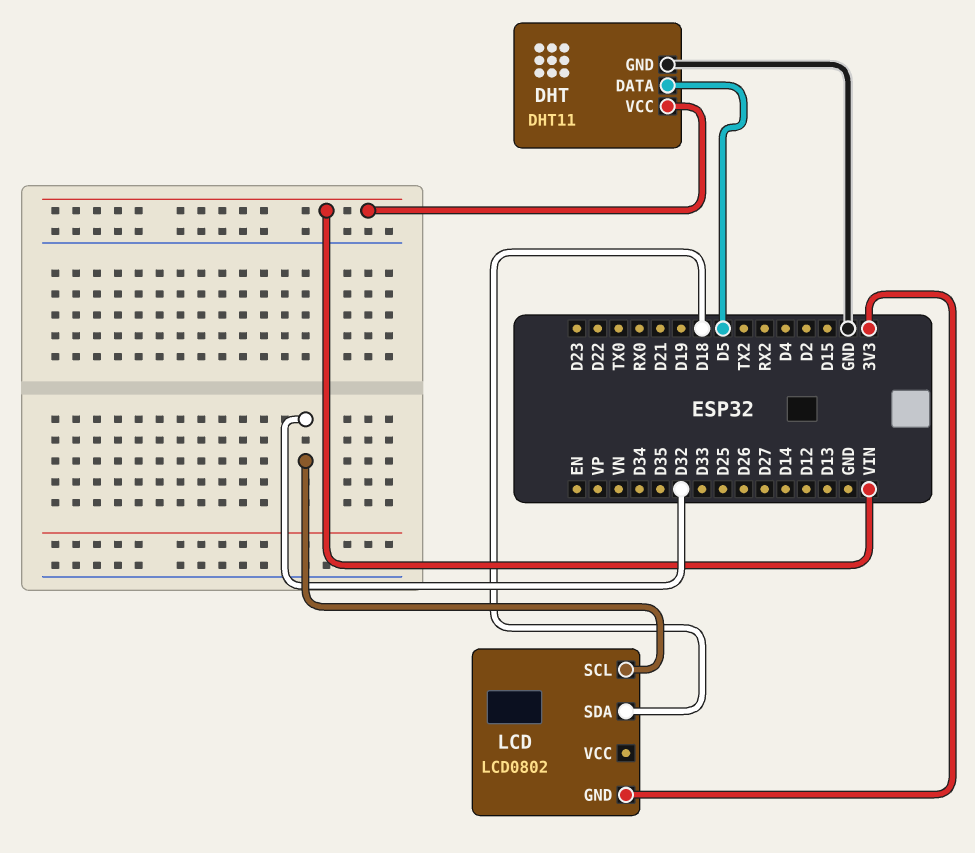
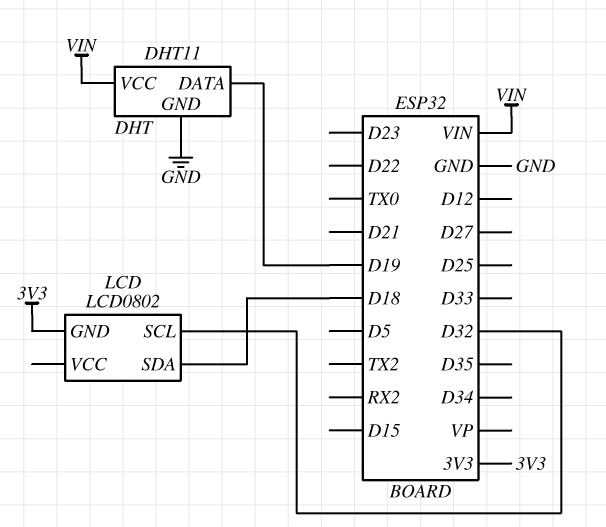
DHT pin DATA: D5 -> D19

